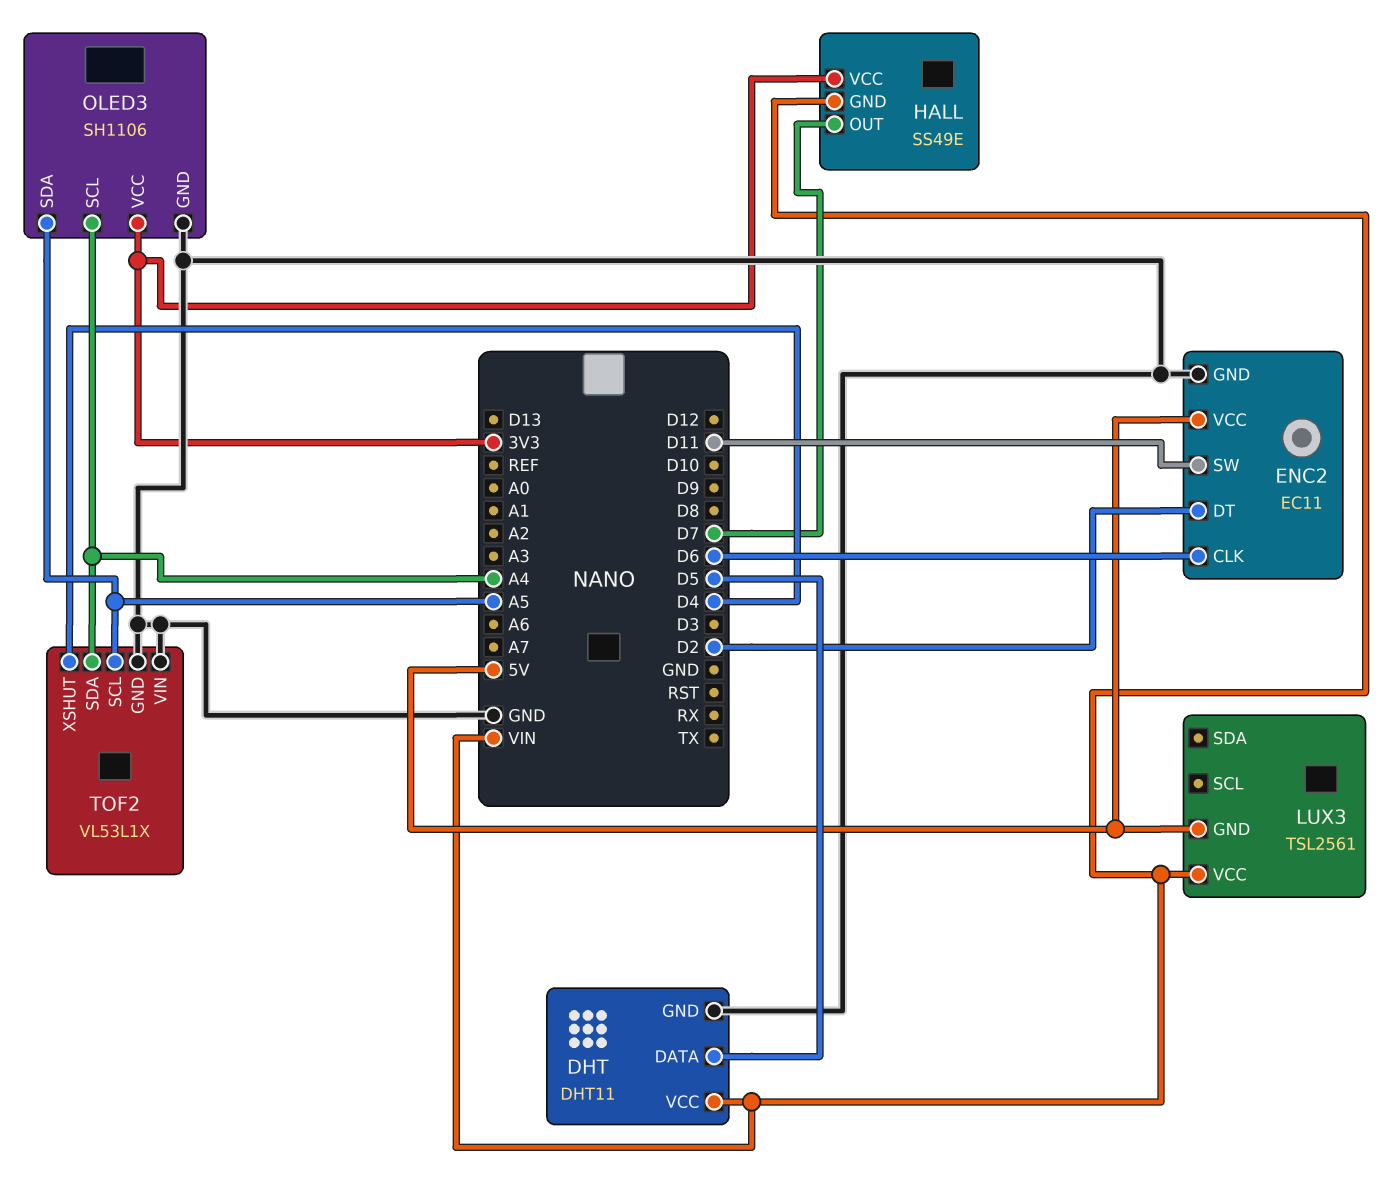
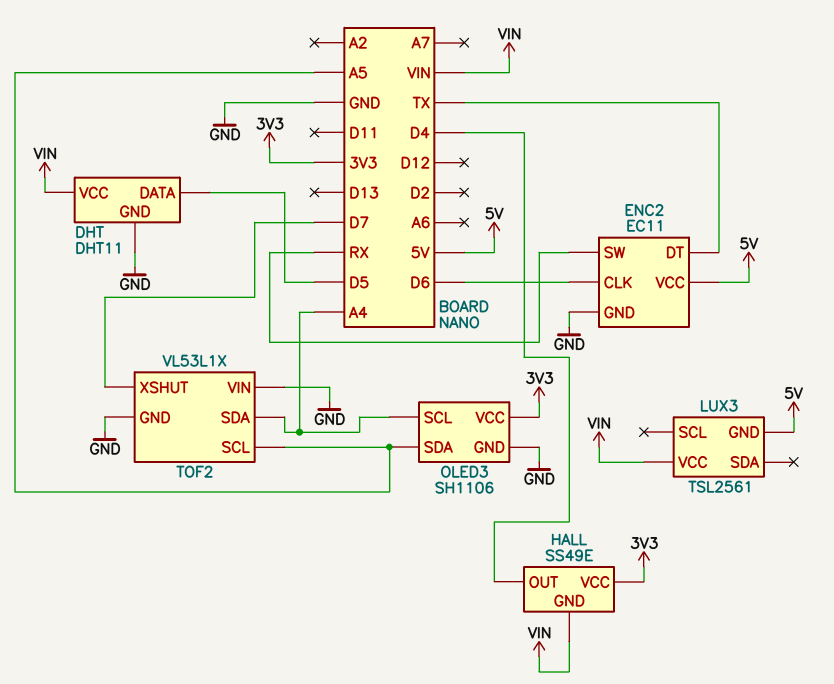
ENC2 pin DT: D2 -> TX
ENC2 pin SW: D11 -> RX
HALL pin OUT: D7 -> D4
TOF2 pin XSHUT: D4 -> D7

